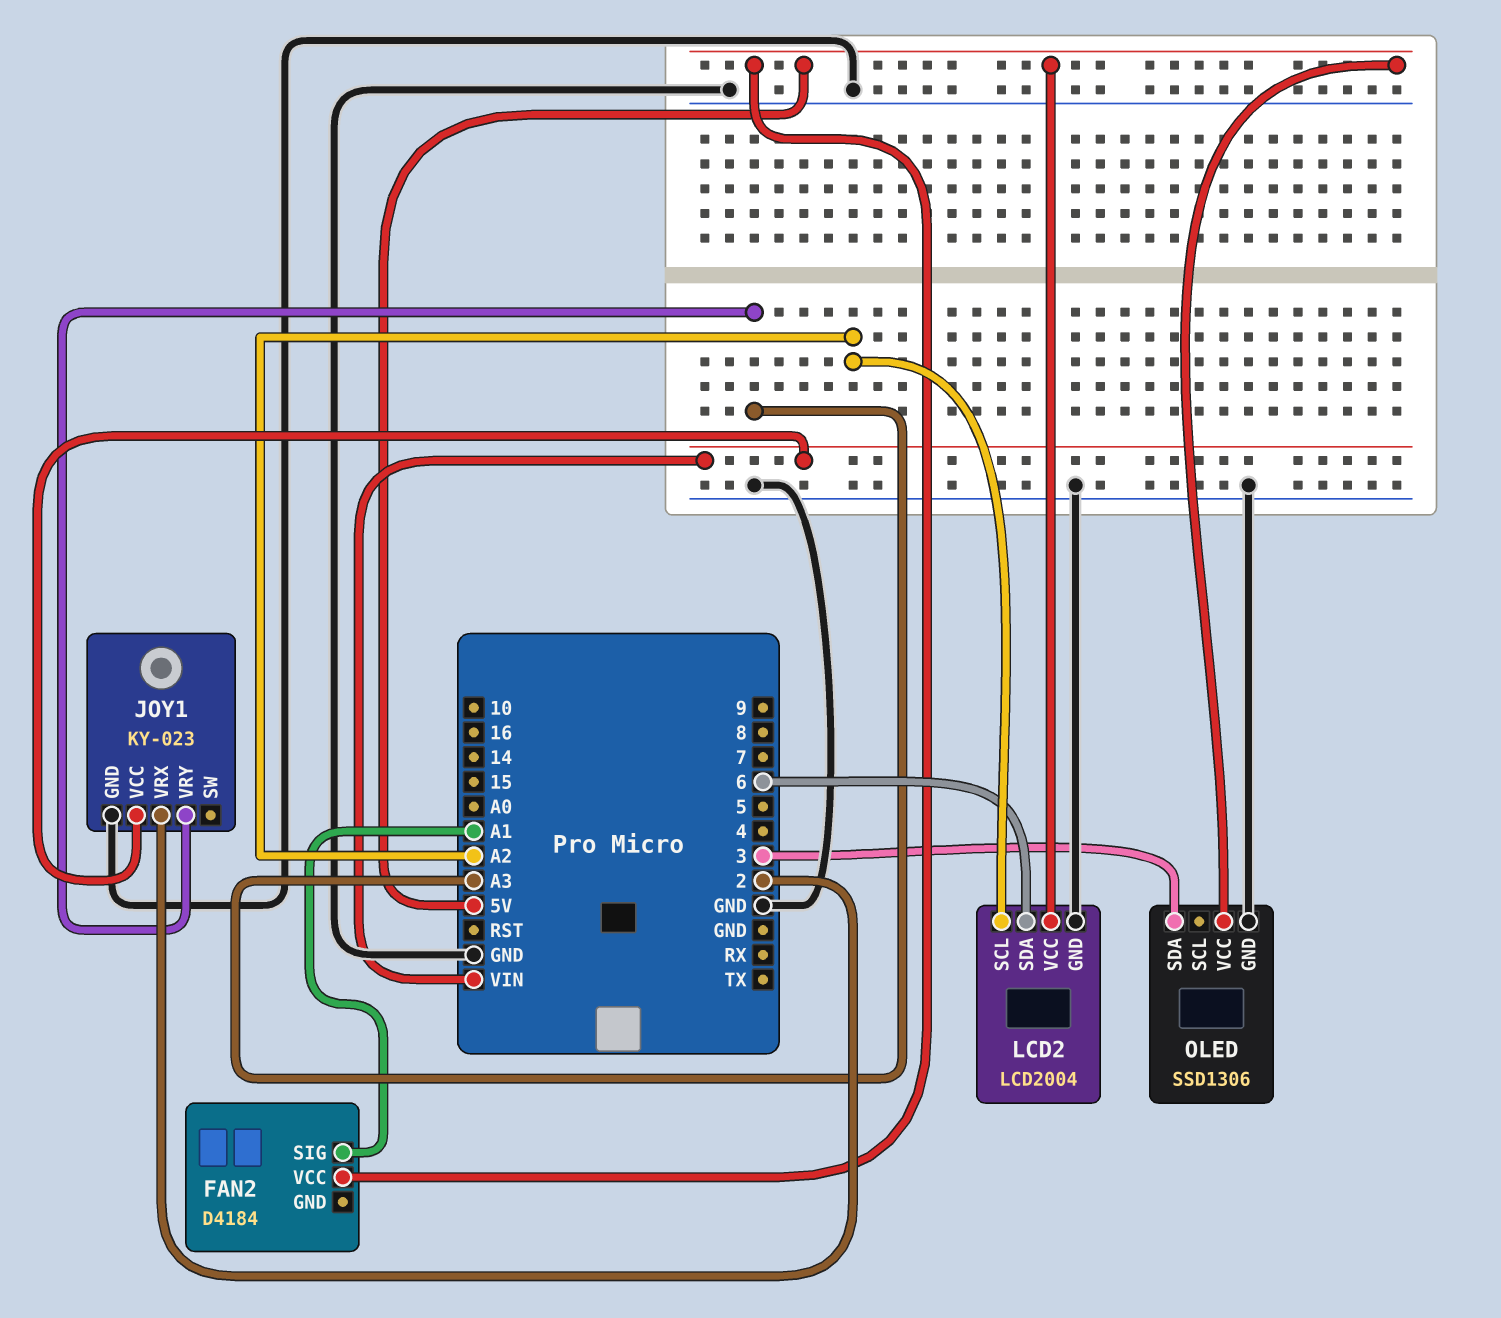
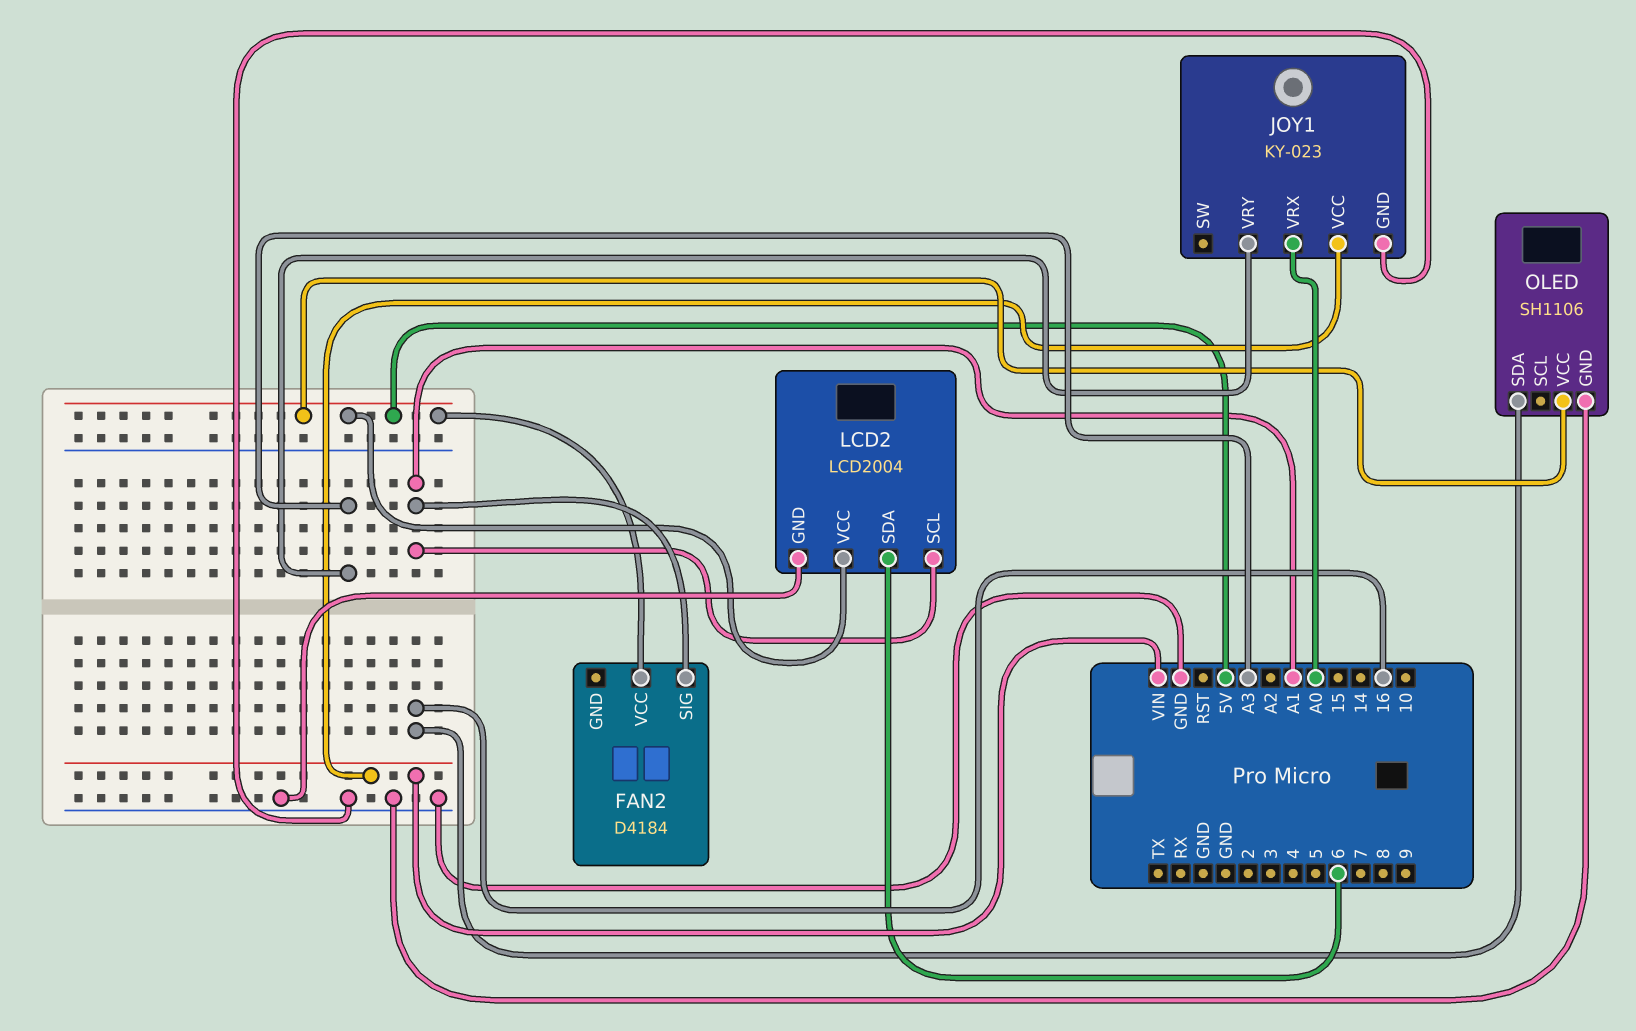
JOY1 pin VRX: 2 -> A0
LCD2 pin SCL: A2 -> A1
OLED: SSD1306 -> SH1106
OLED pin SDA: 3 -> 16

